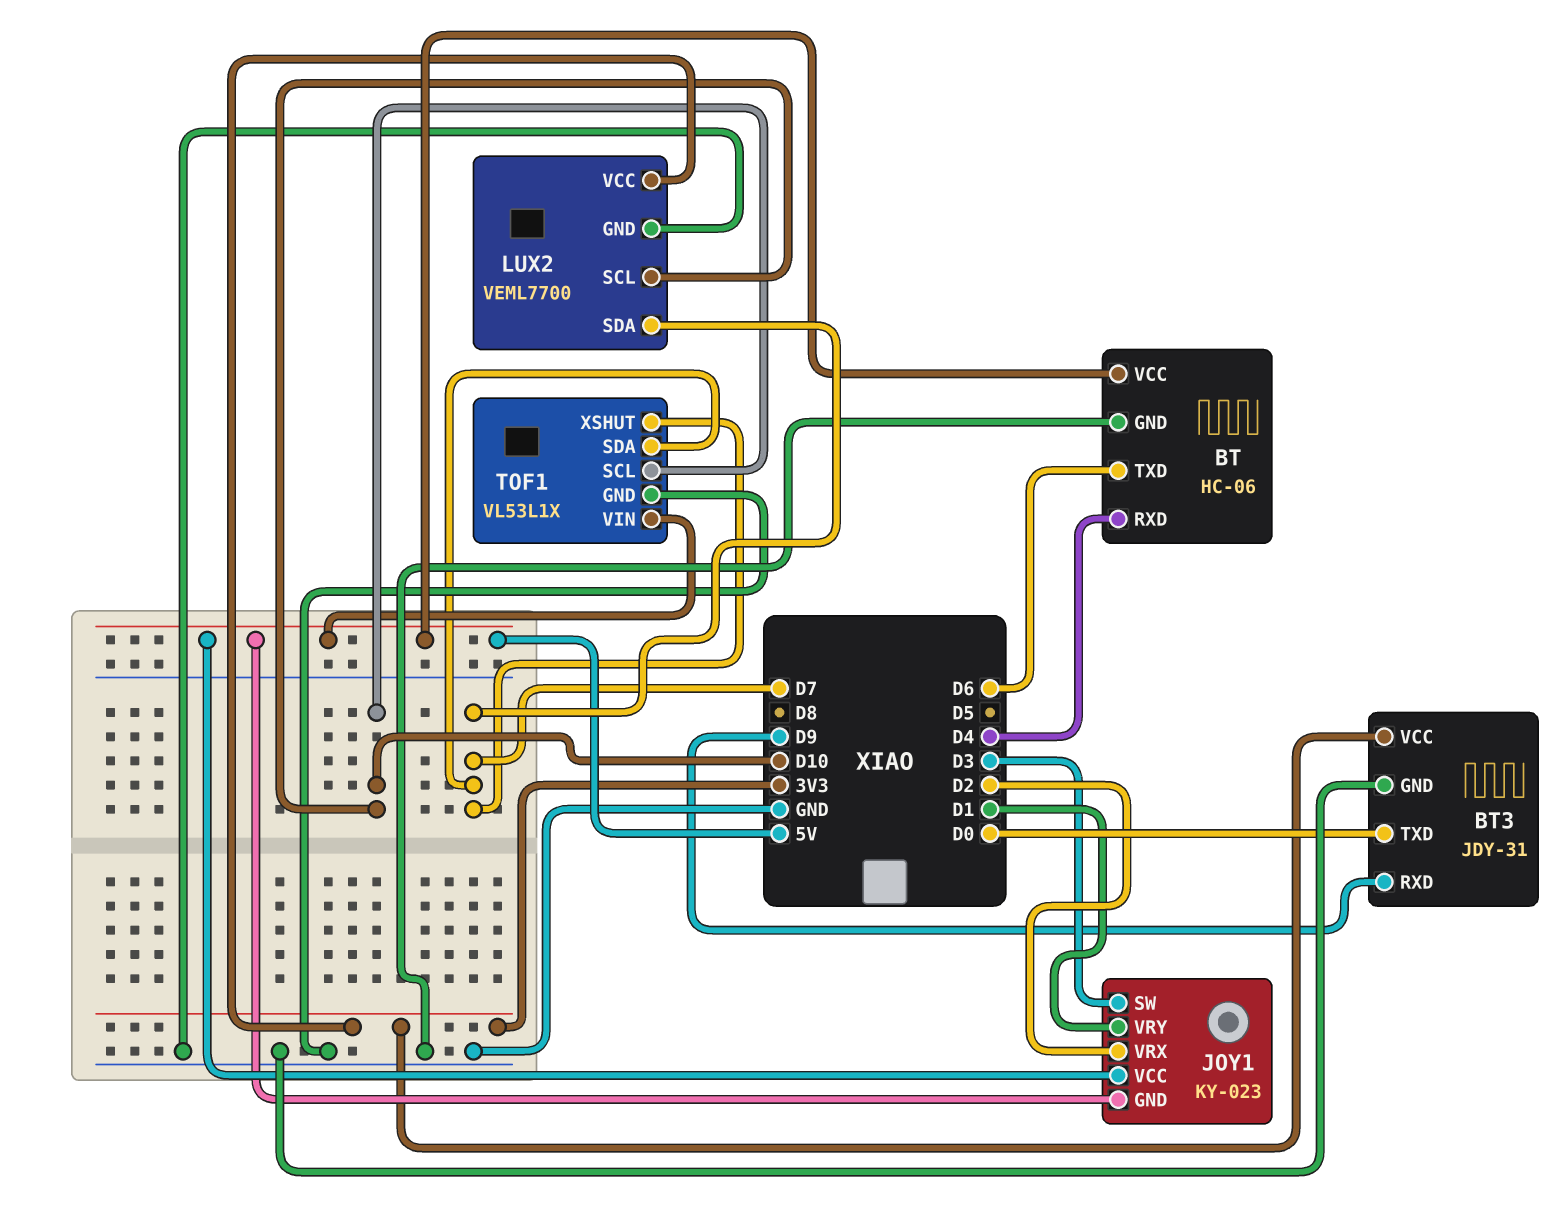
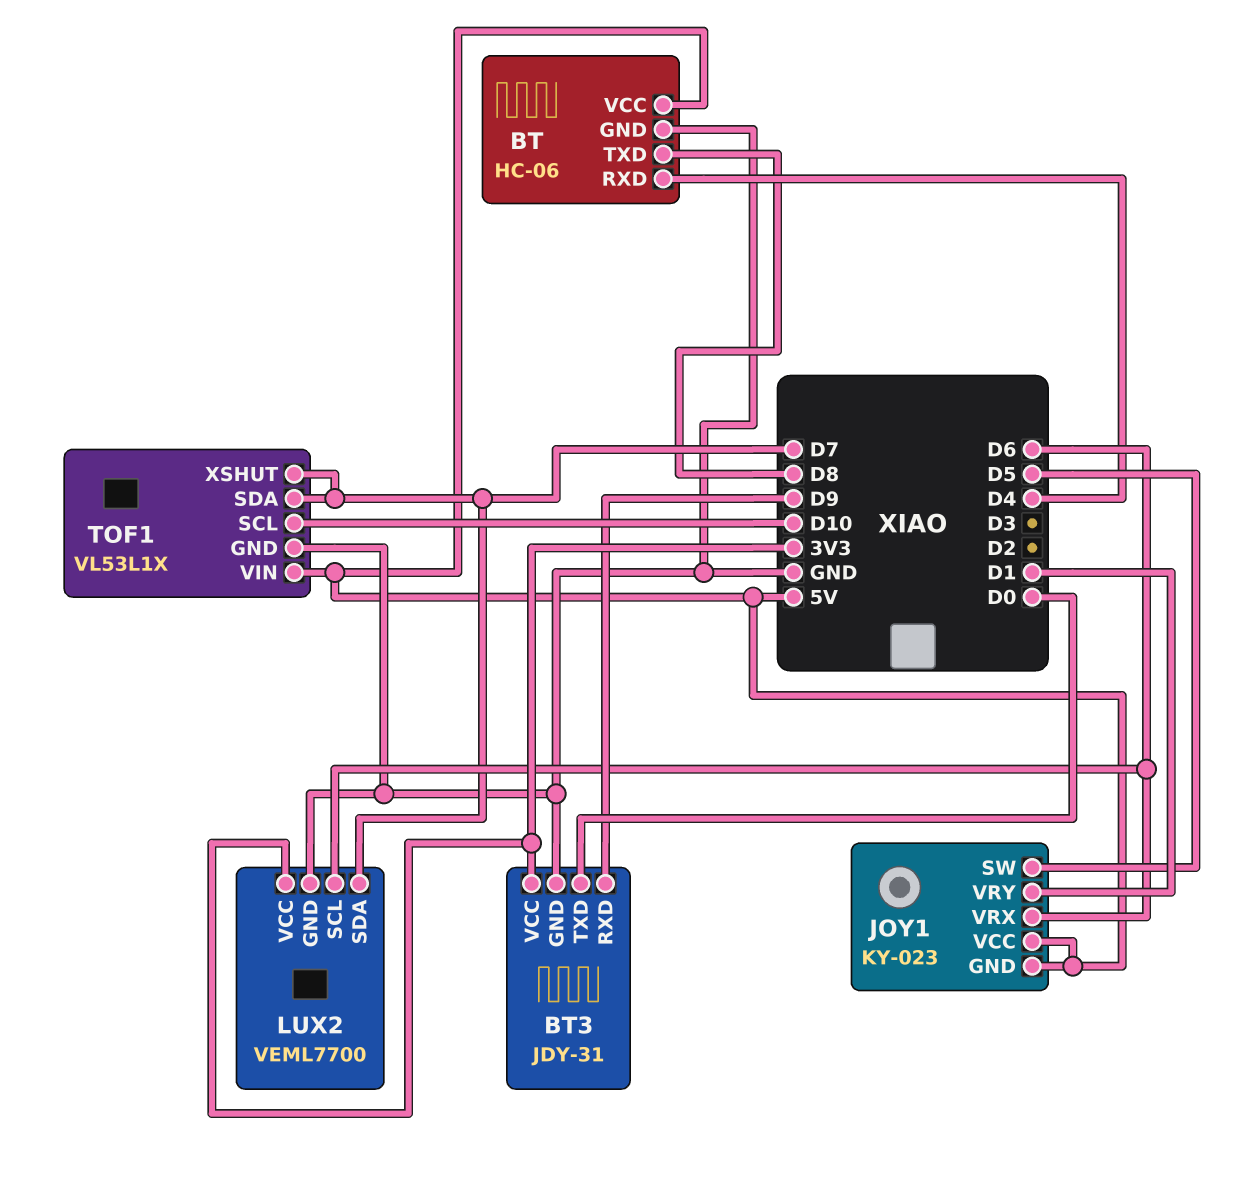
BT pin TXD: D6 -> D8
JOY1 pin SW: D3 -> D5
JOY1 pin VRX: D2 -> D6
LUX2 pin SCL: D10 -> D6

